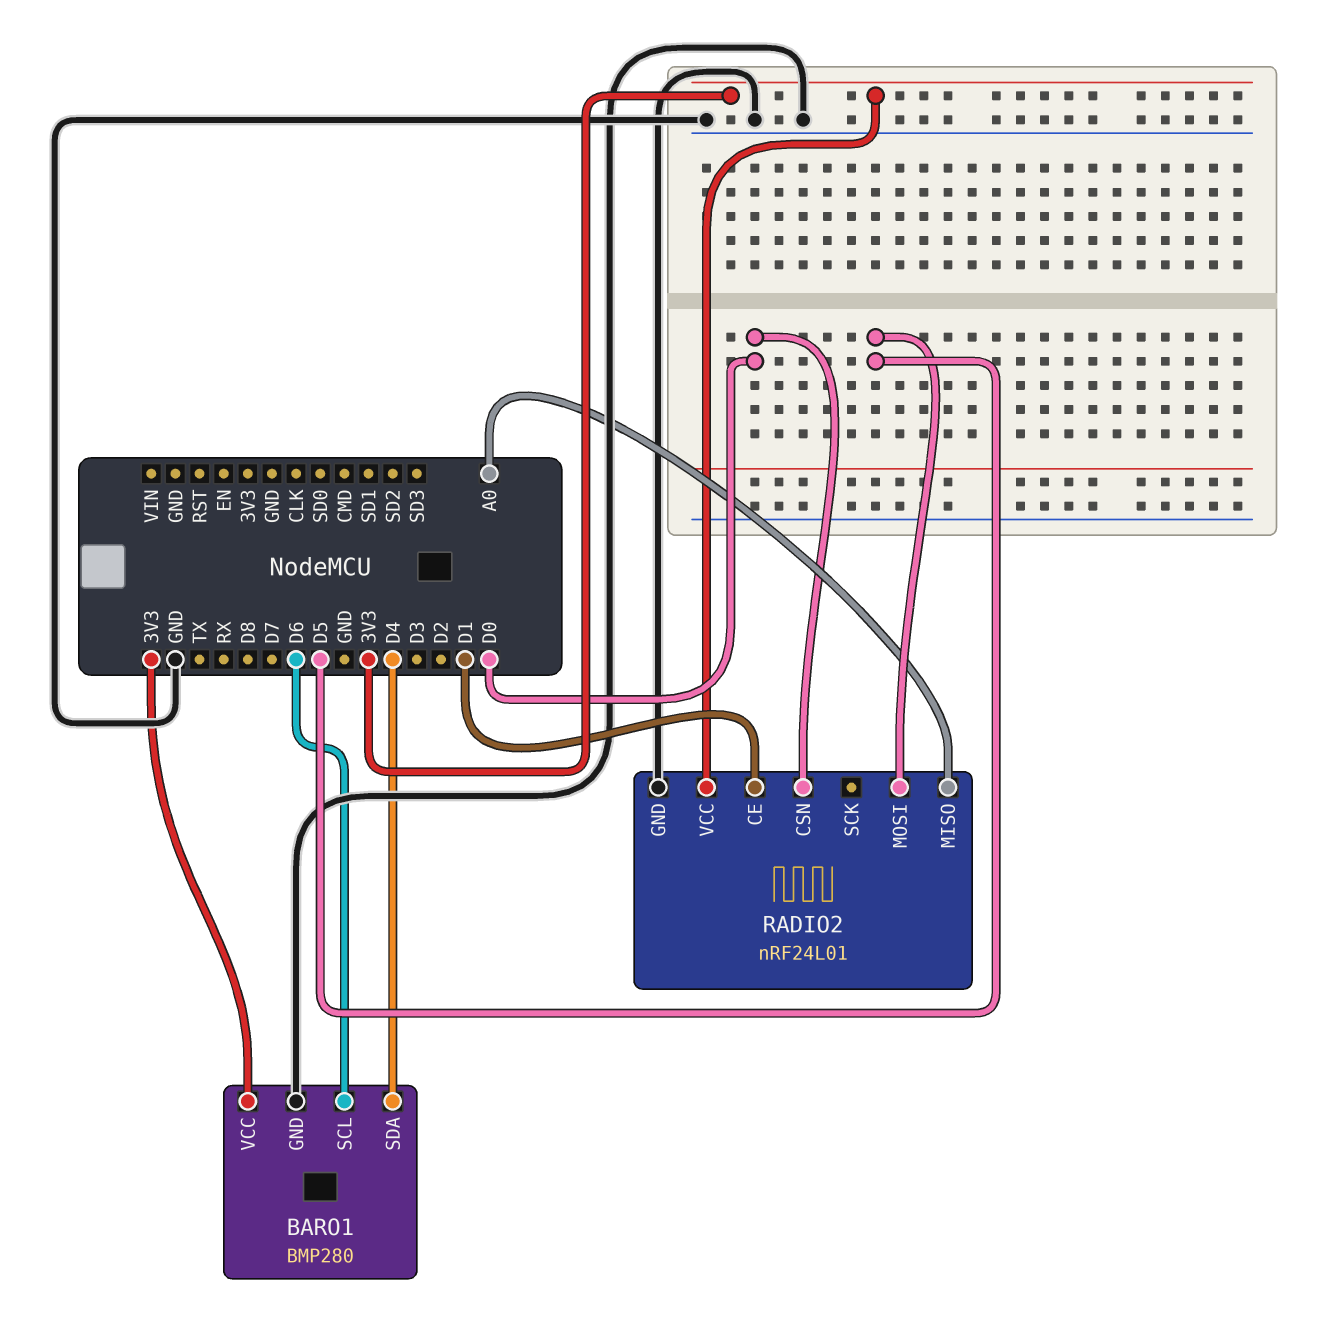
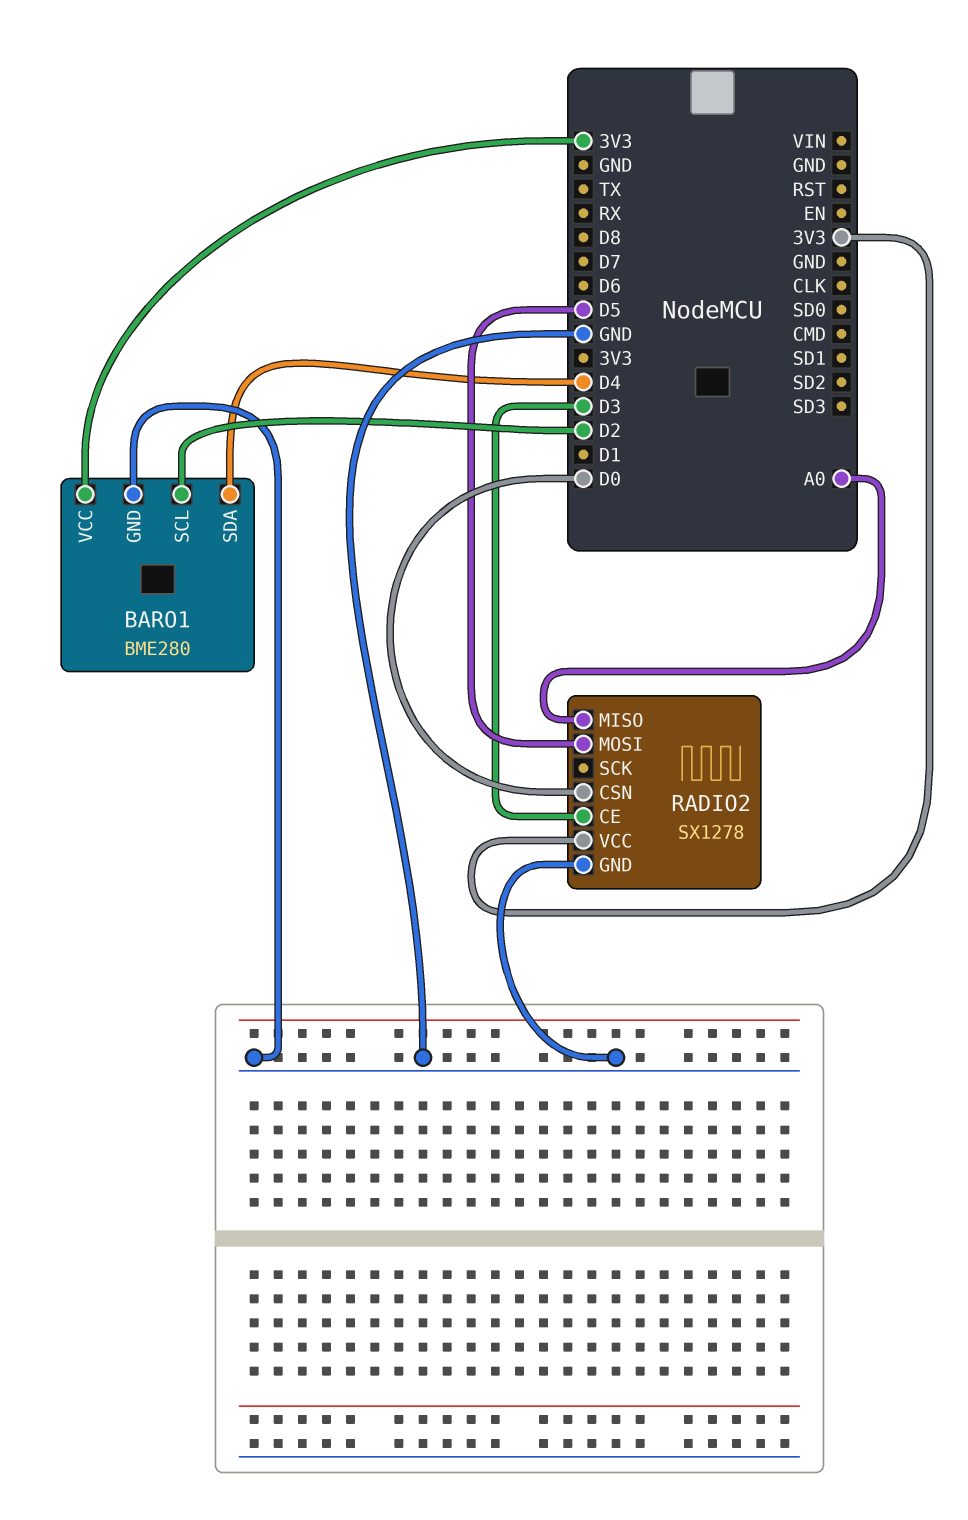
BARO1: BMP280 -> BME280
BARO1 pin SCL: D6 -> D2
RADIO2: nRF24L01 -> SX1278
RADIO2 pin CE: D1 -> D3

